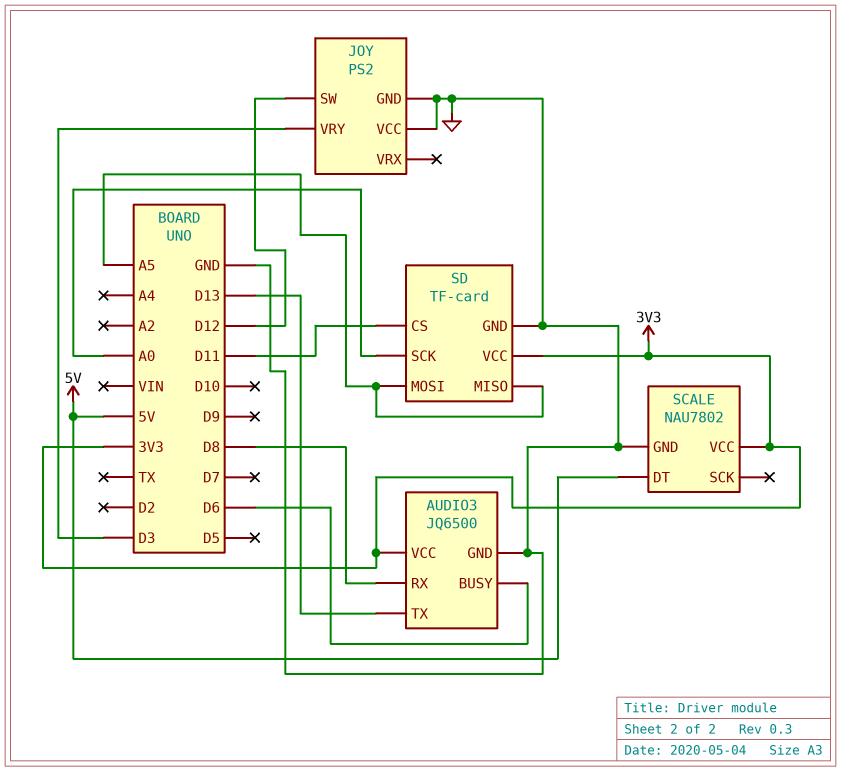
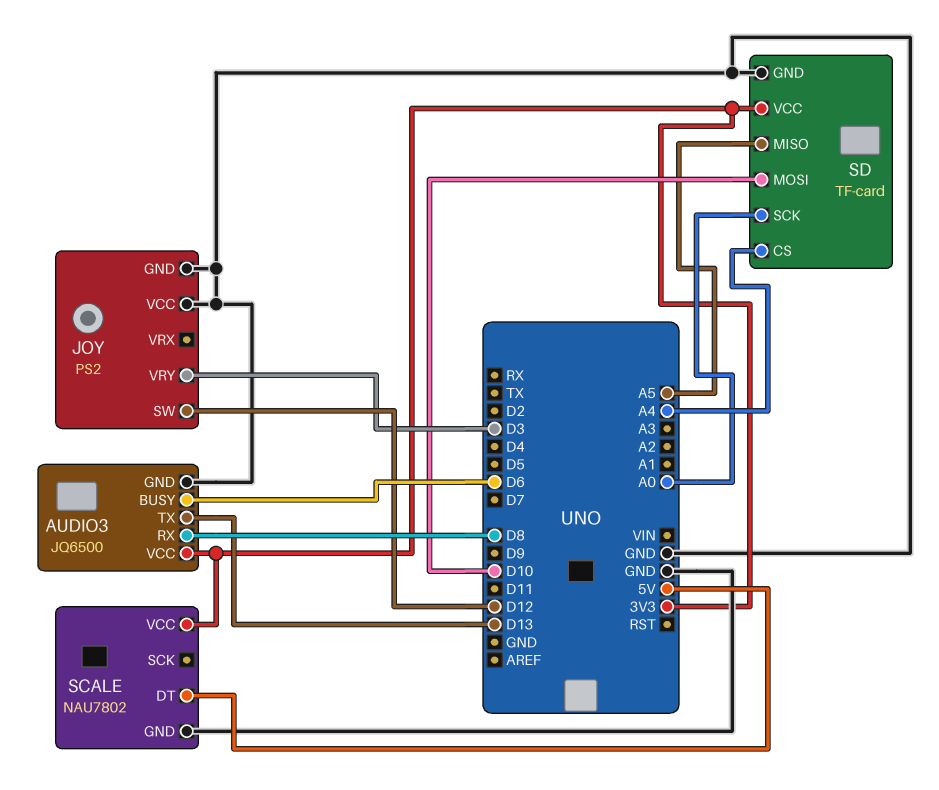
SD pin CS: D11 -> A4
SD pin MOSI: A5 -> D10

